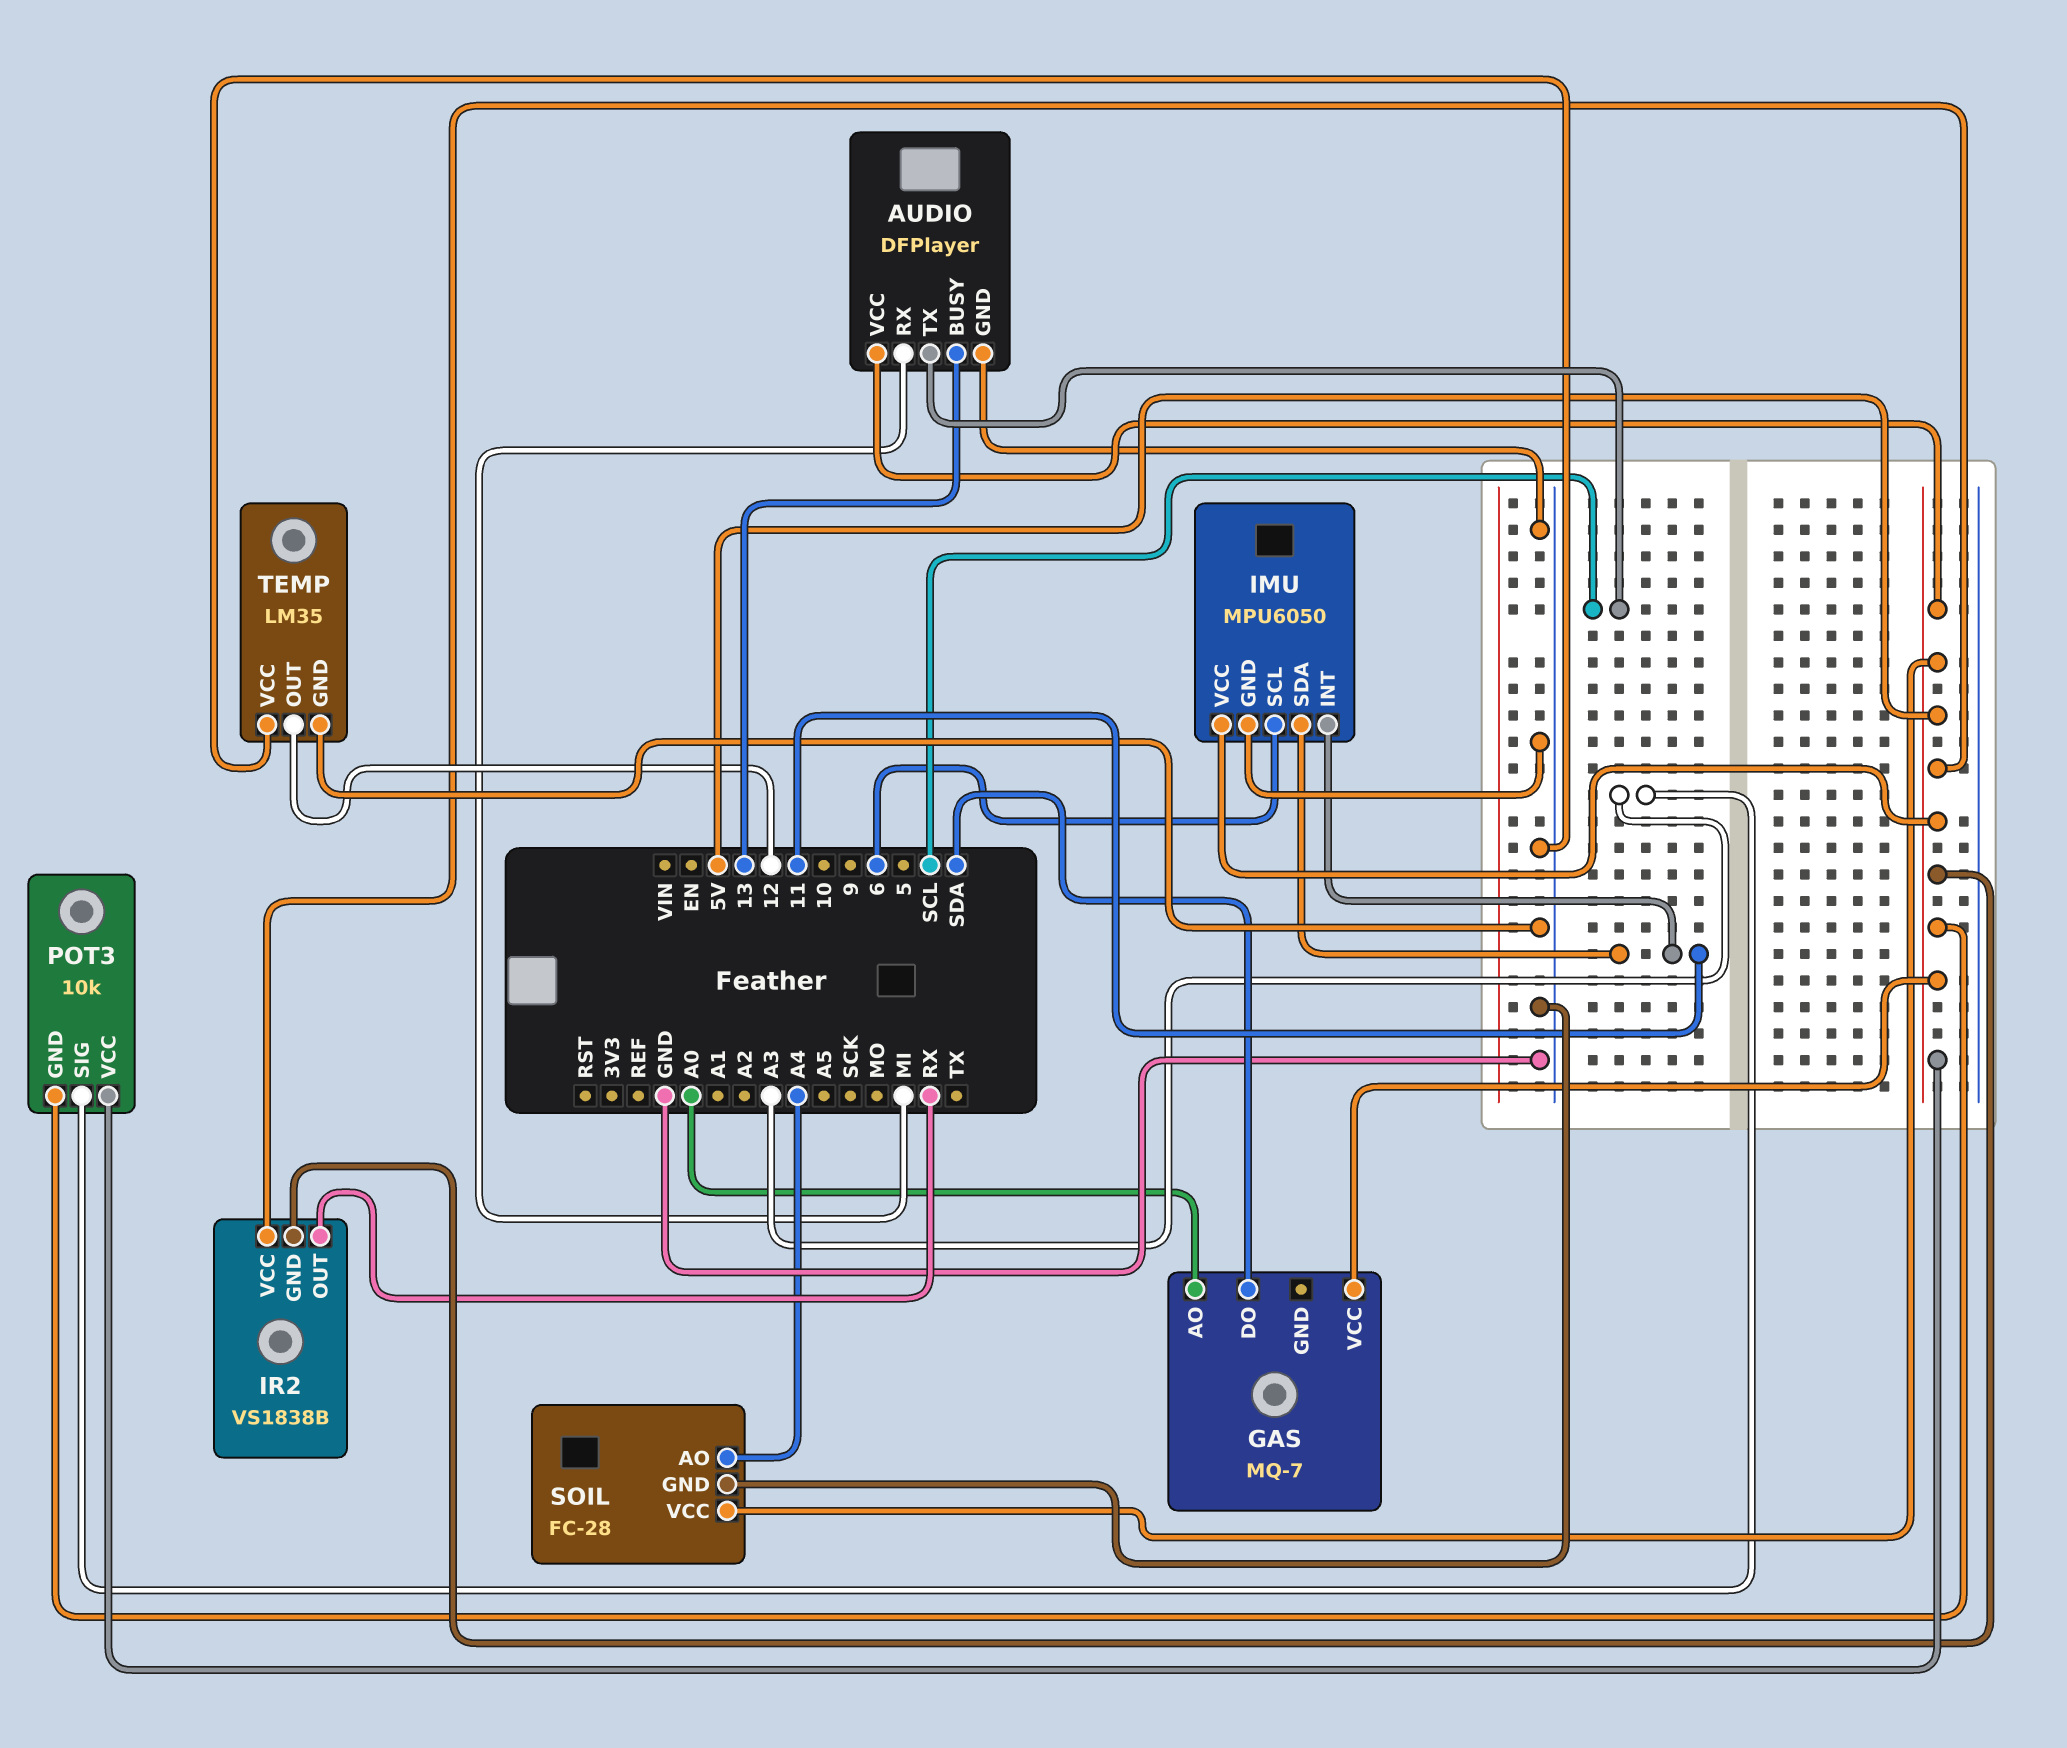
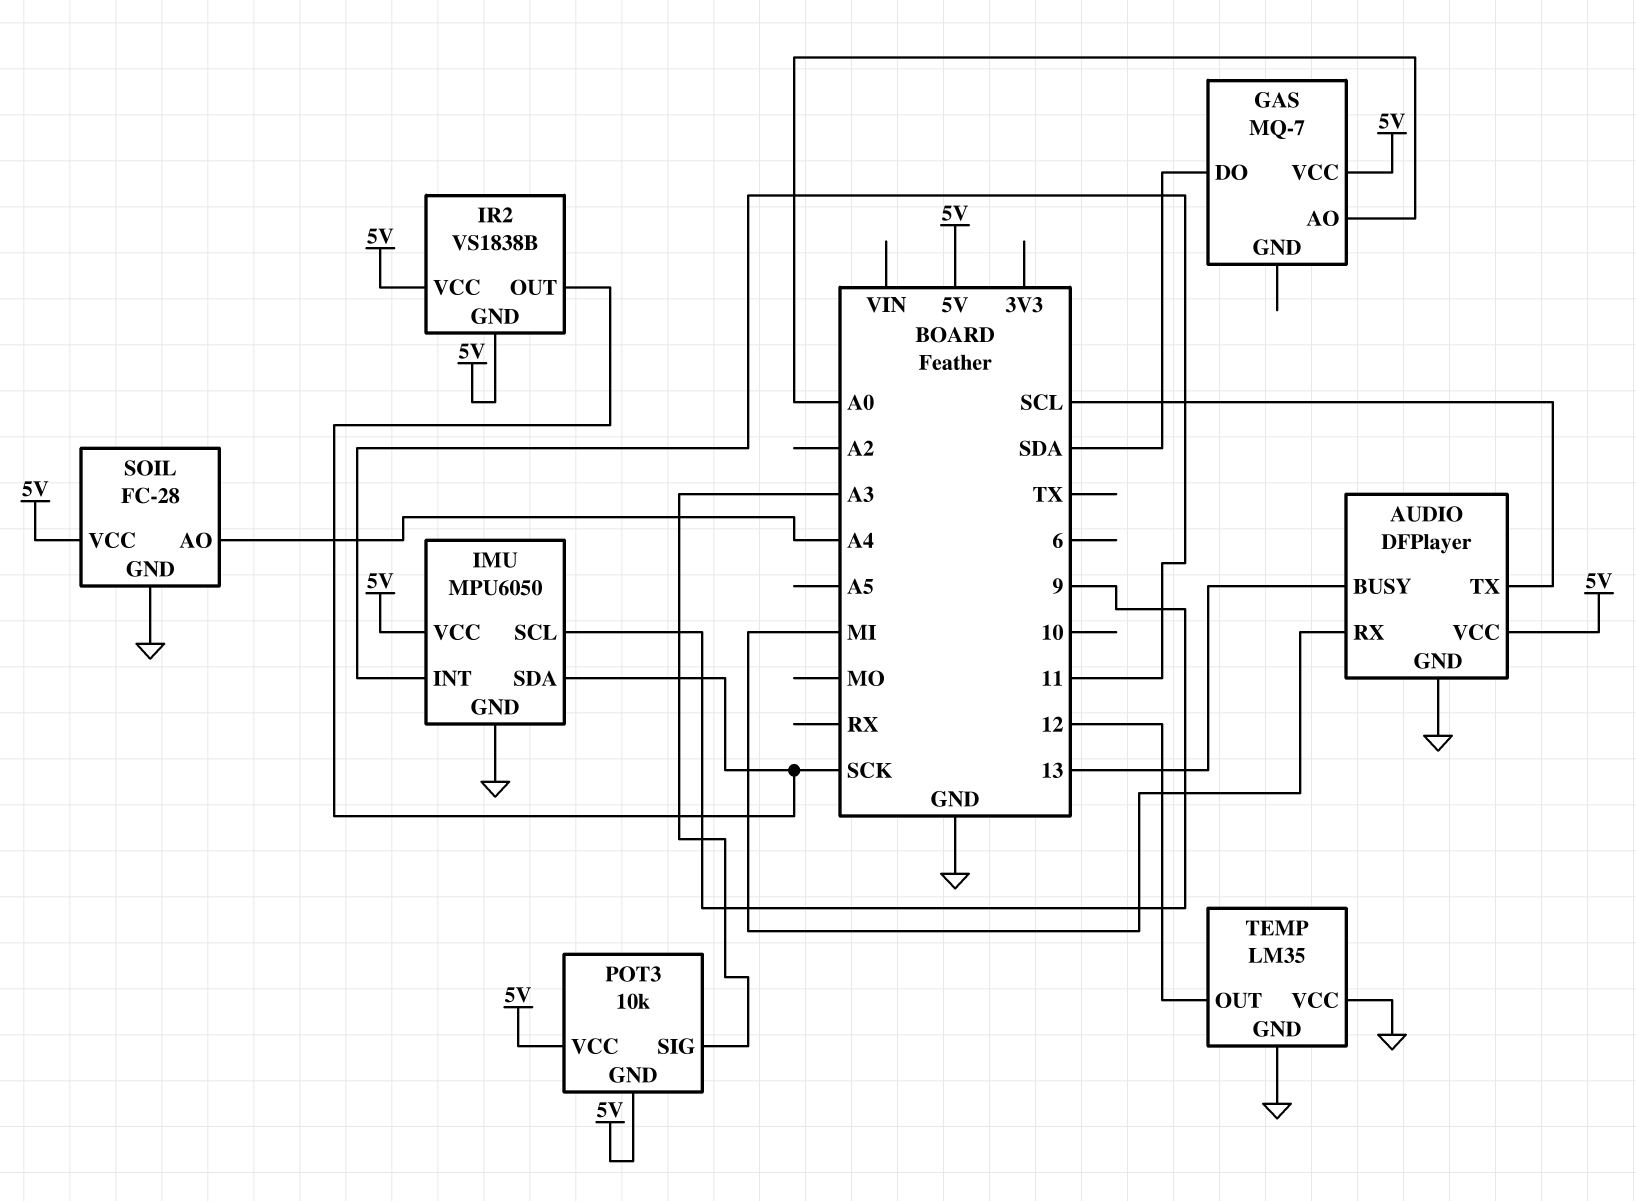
IMU pin SCL: 6 -> 9
IMU pin SDA: 11 -> SCK
IR2 pin OUT: RX -> SCK

